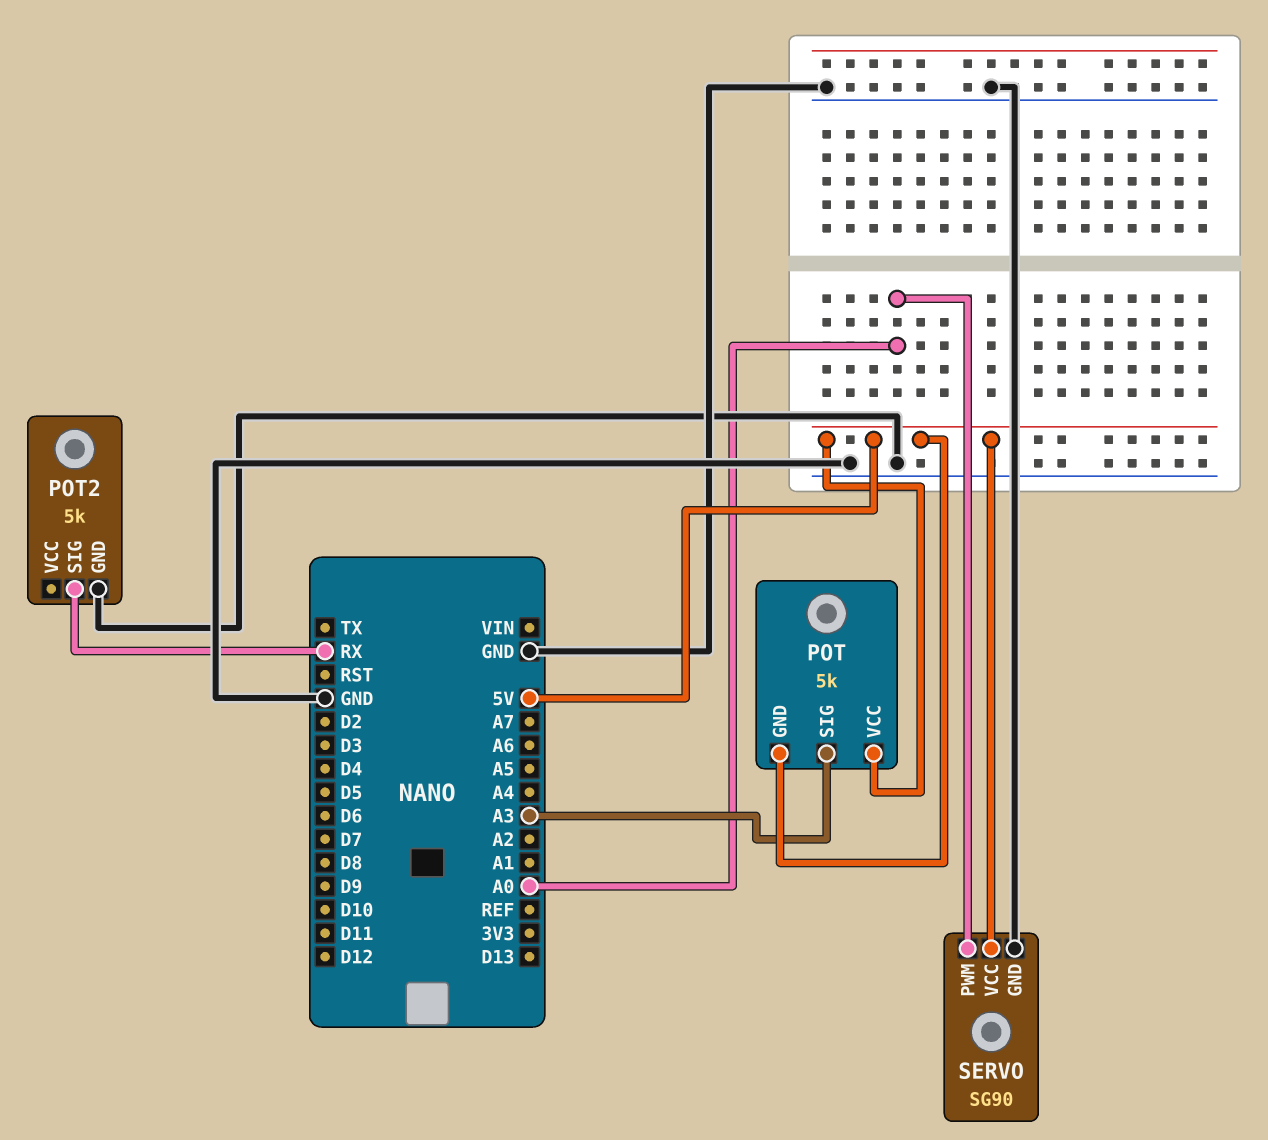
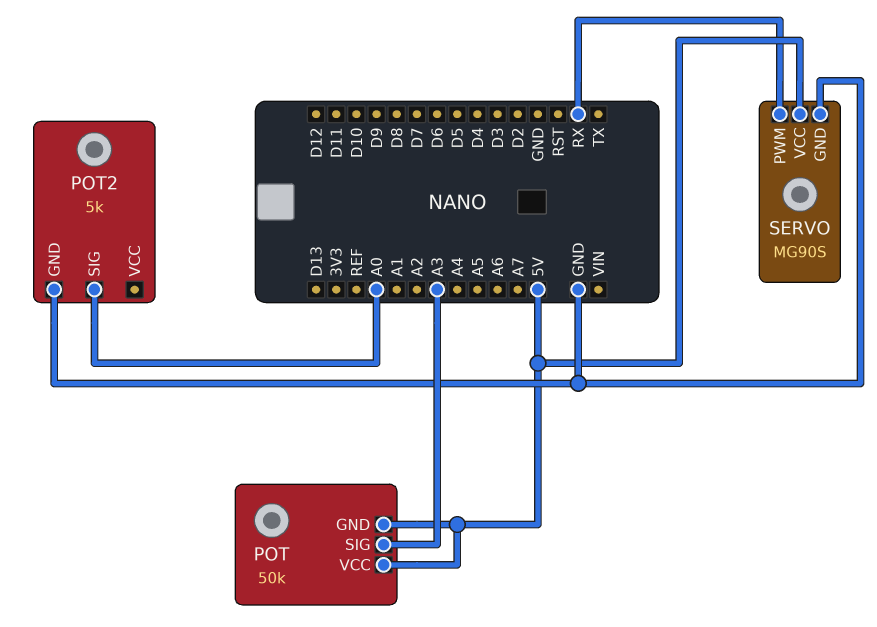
POT: 5k -> 50k
POT2 pin SIG: RX -> A0
SERVO: SG90 -> MG90S
SERVO pin PWM: A0 -> RX

